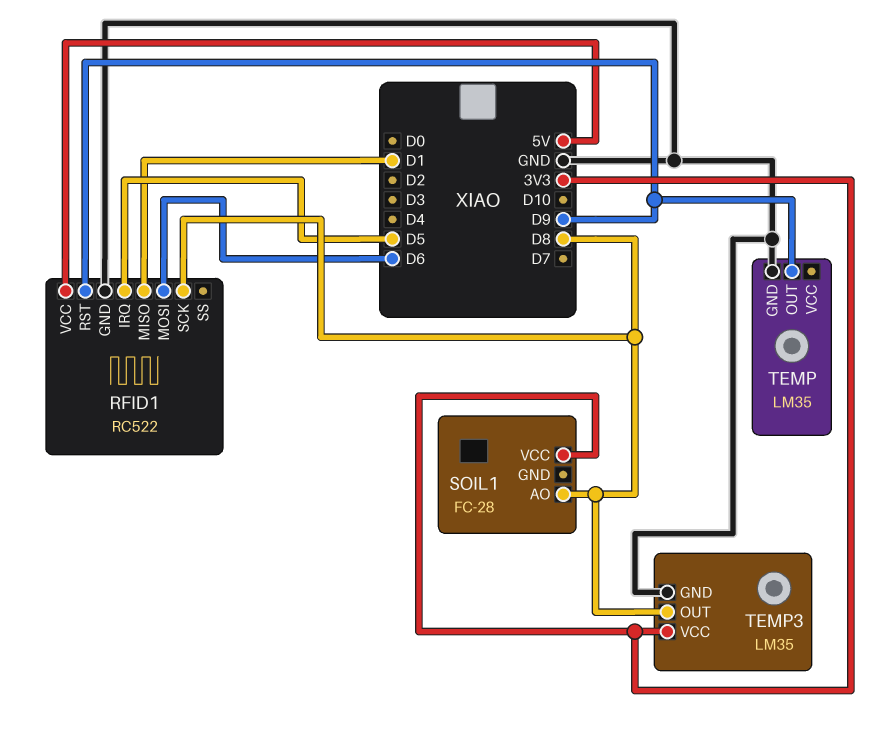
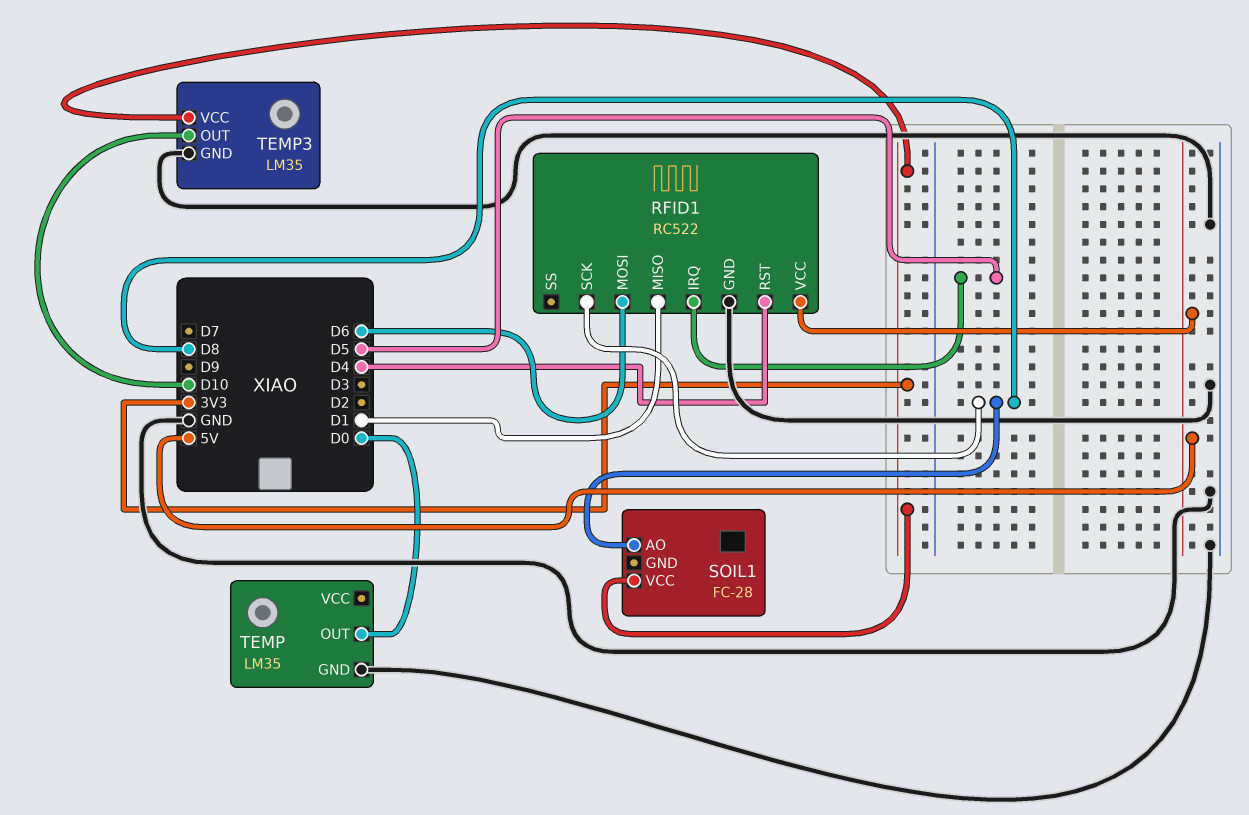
RFID1 pin RST: D9 -> D4
TEMP pin OUT: D9 -> D0
TEMP3 pin OUT: D8 -> D10

